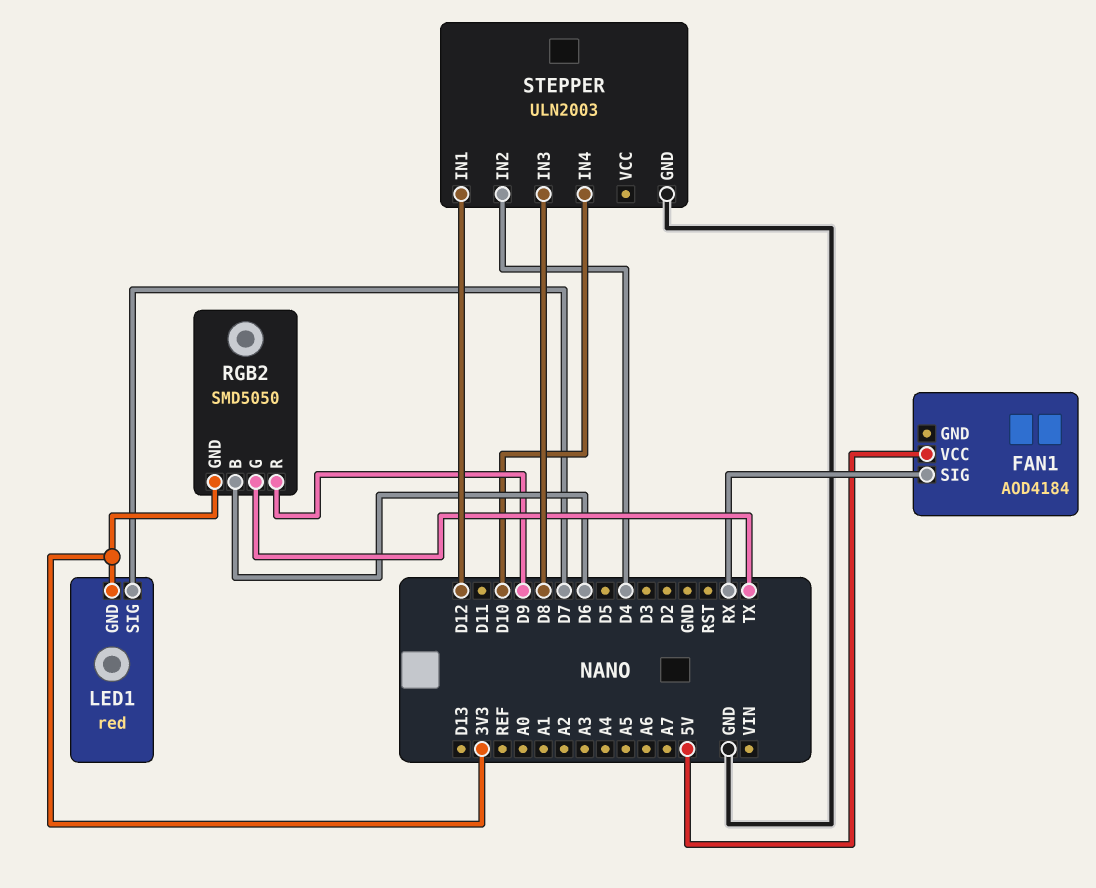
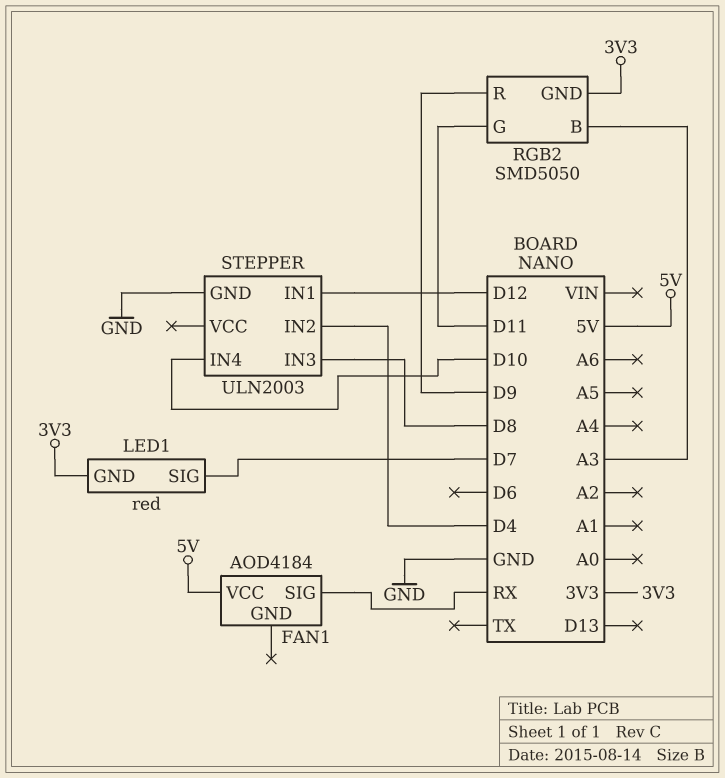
RGB2 pin B: D6 -> A3
RGB2 pin G: TX -> D11

